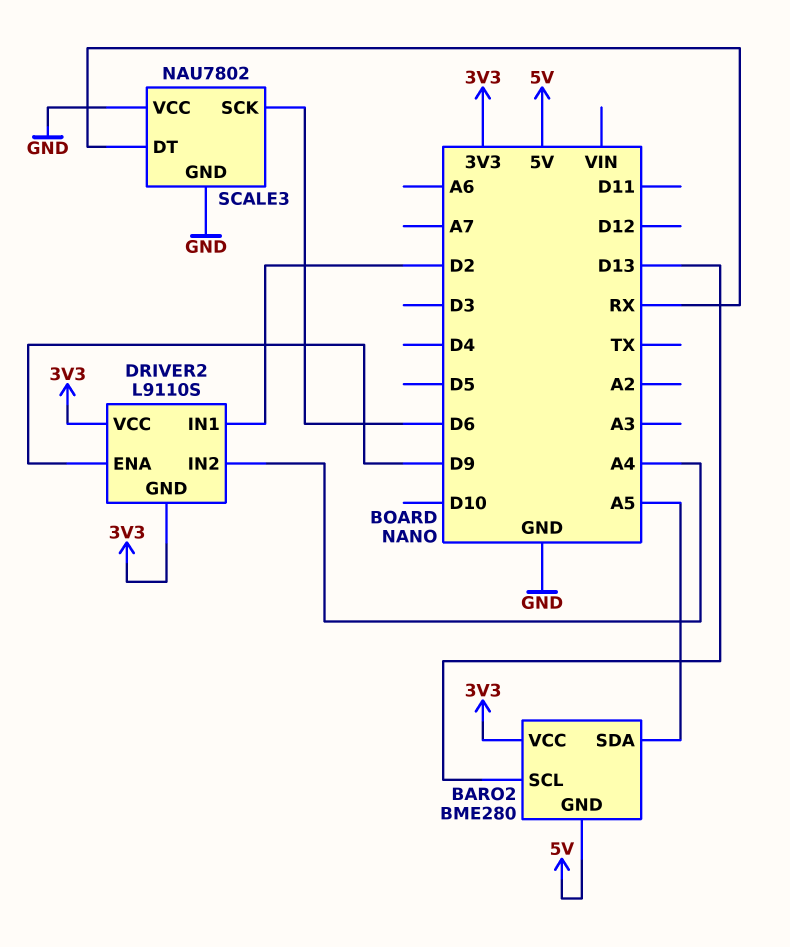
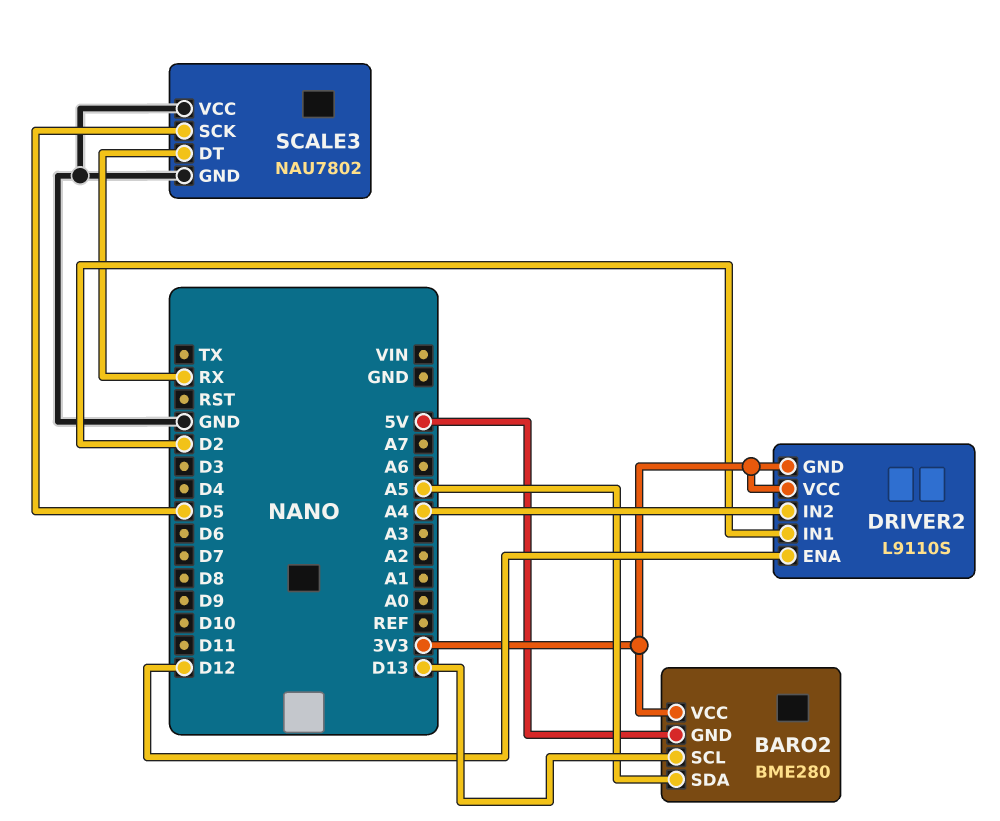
DRIVER2 pin ENA: D9 -> D12
SCALE3 pin SCK: D6 -> D5

